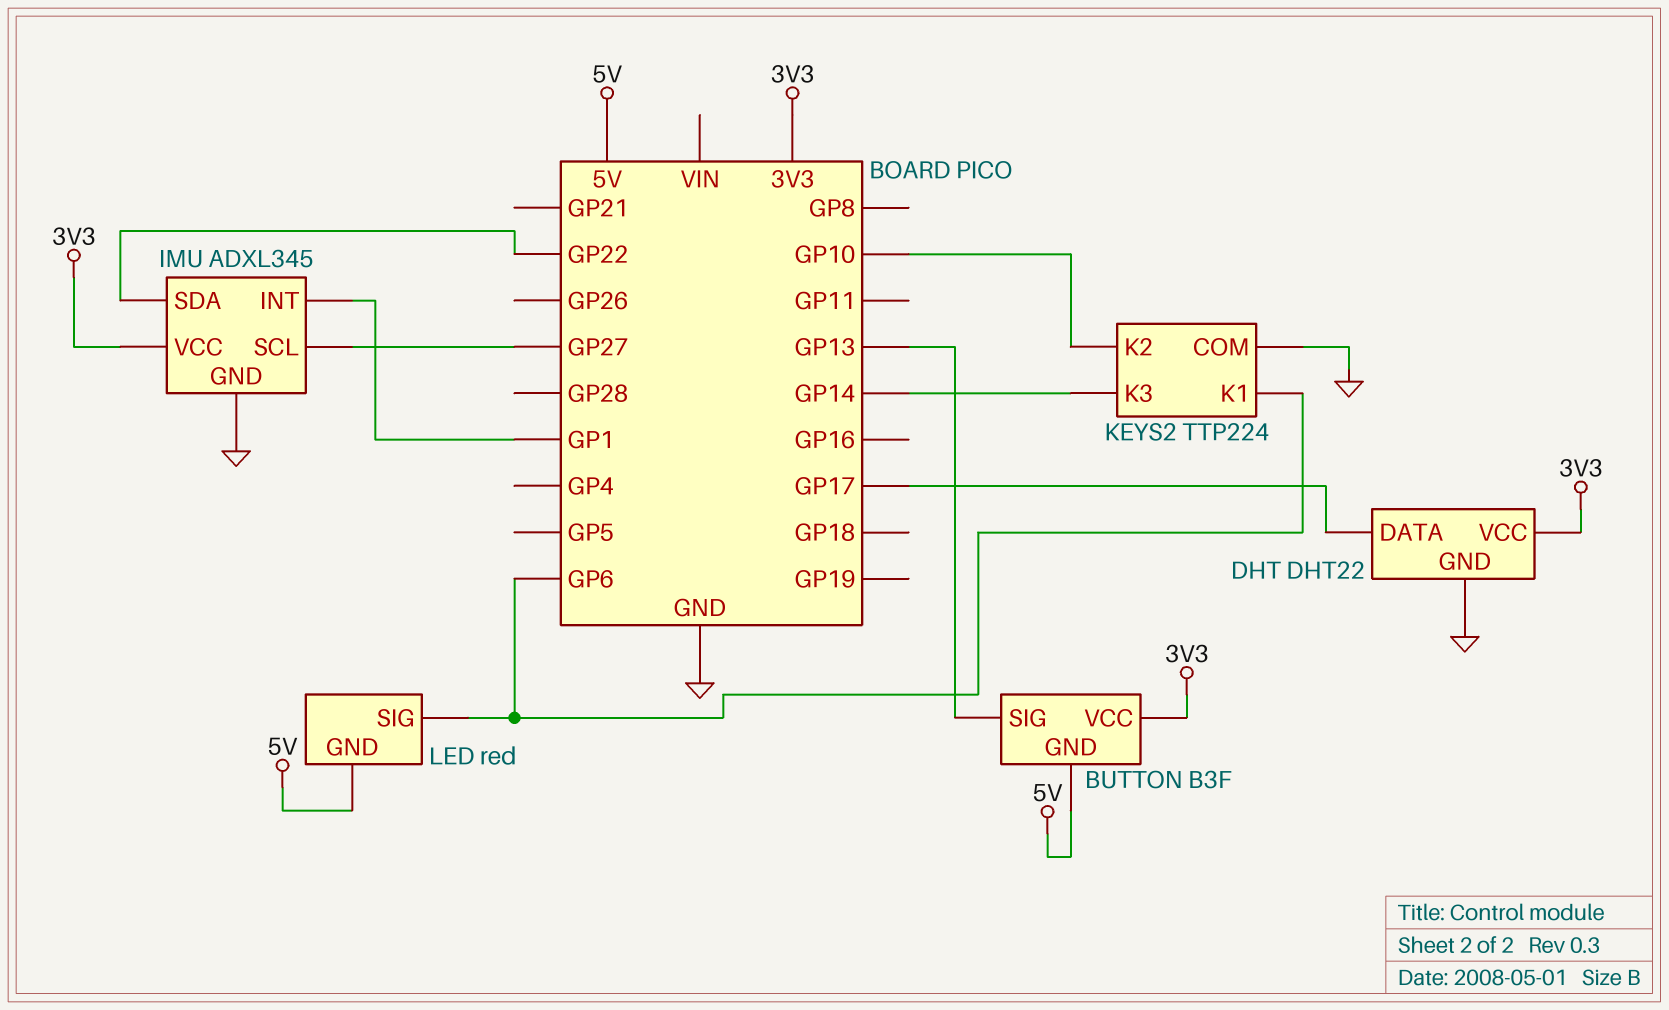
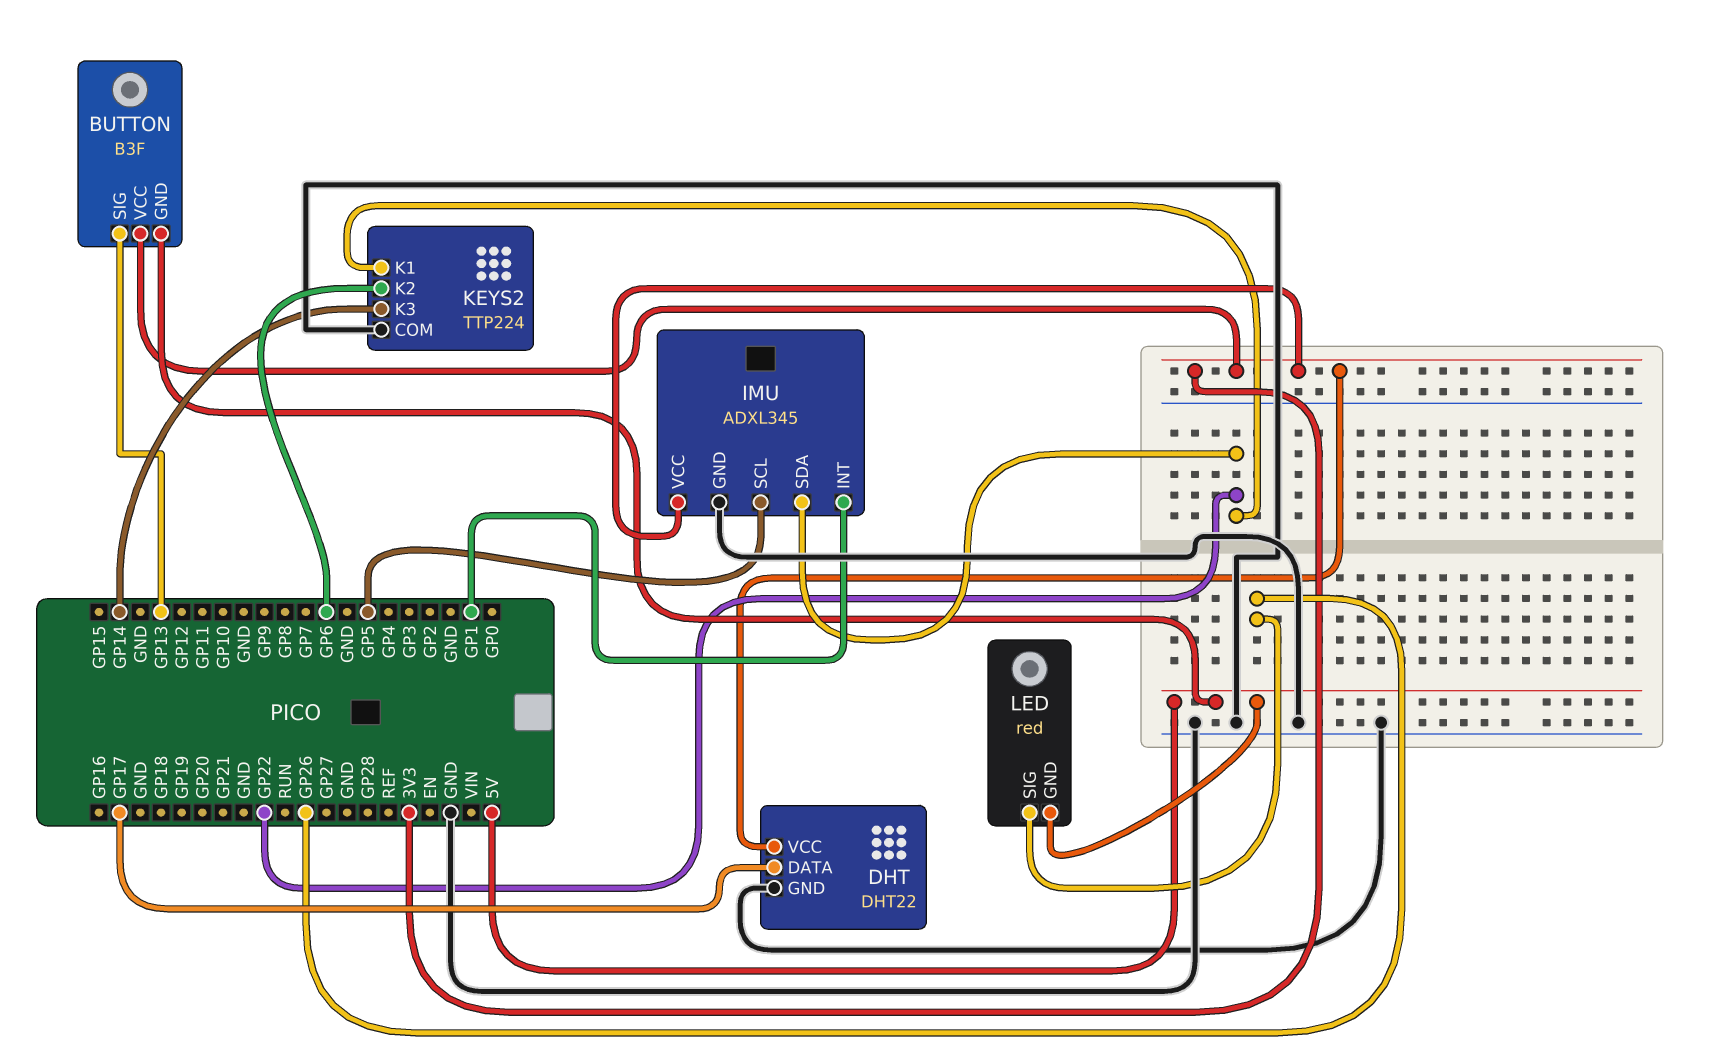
IMU pin SCL: GP27 -> GP5
KEYS2 pin K1: GP6 -> GP22
KEYS2 pin K2: GP10 -> GP6
LED pin SIG: GP6 -> GP26

